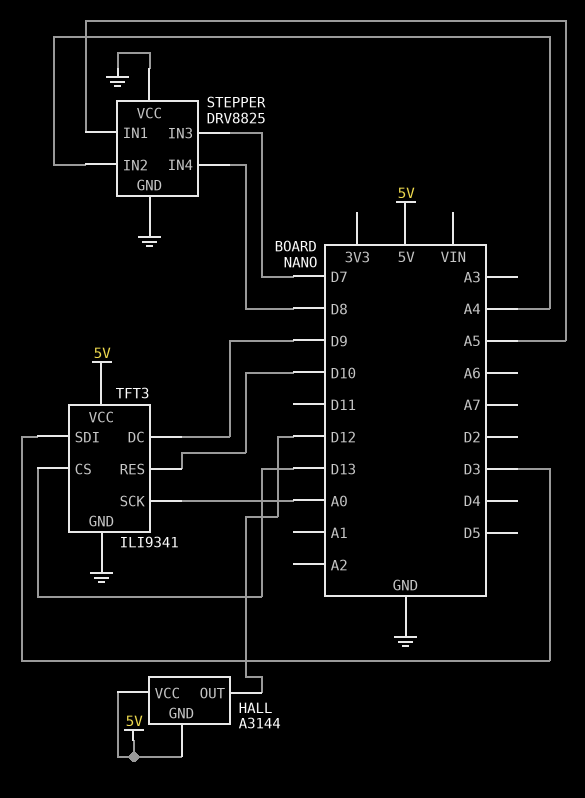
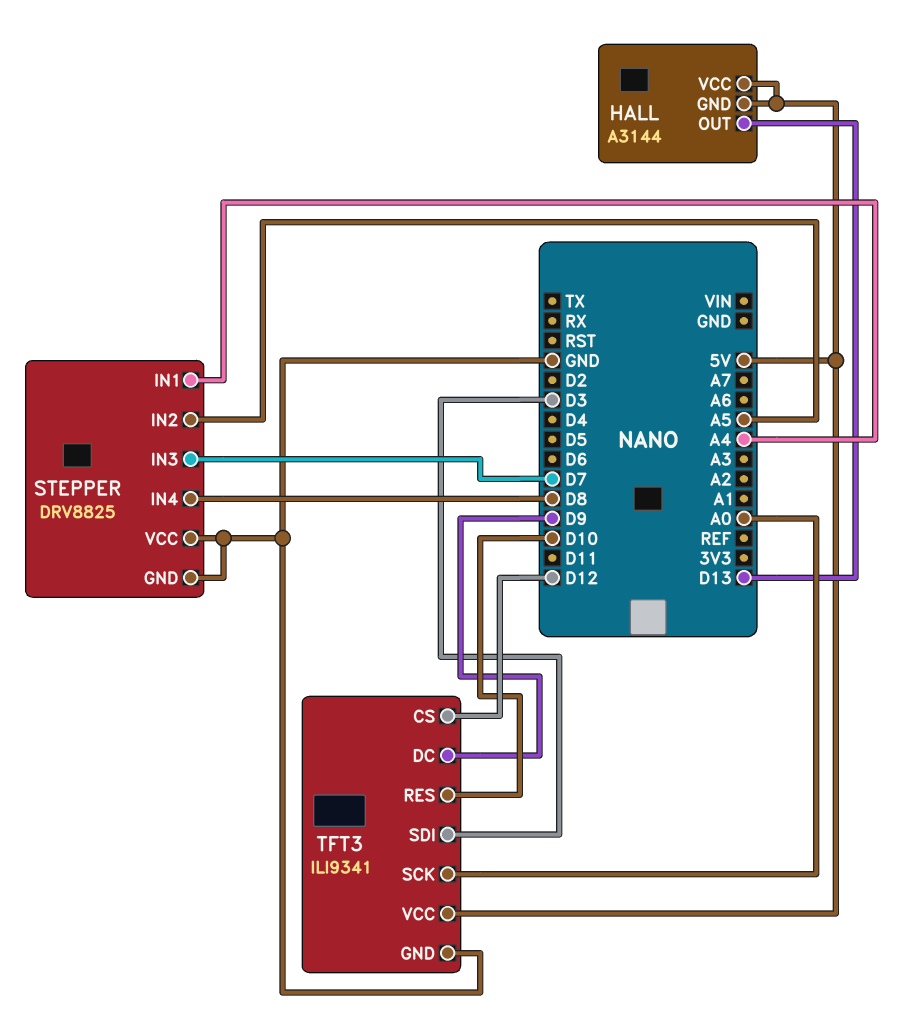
HALL pin OUT: D12 -> D13
STEPPER pin IN1: A5 -> A4
STEPPER pin IN2: A4 -> A5
TFT3 pin CS: D13 -> D12

